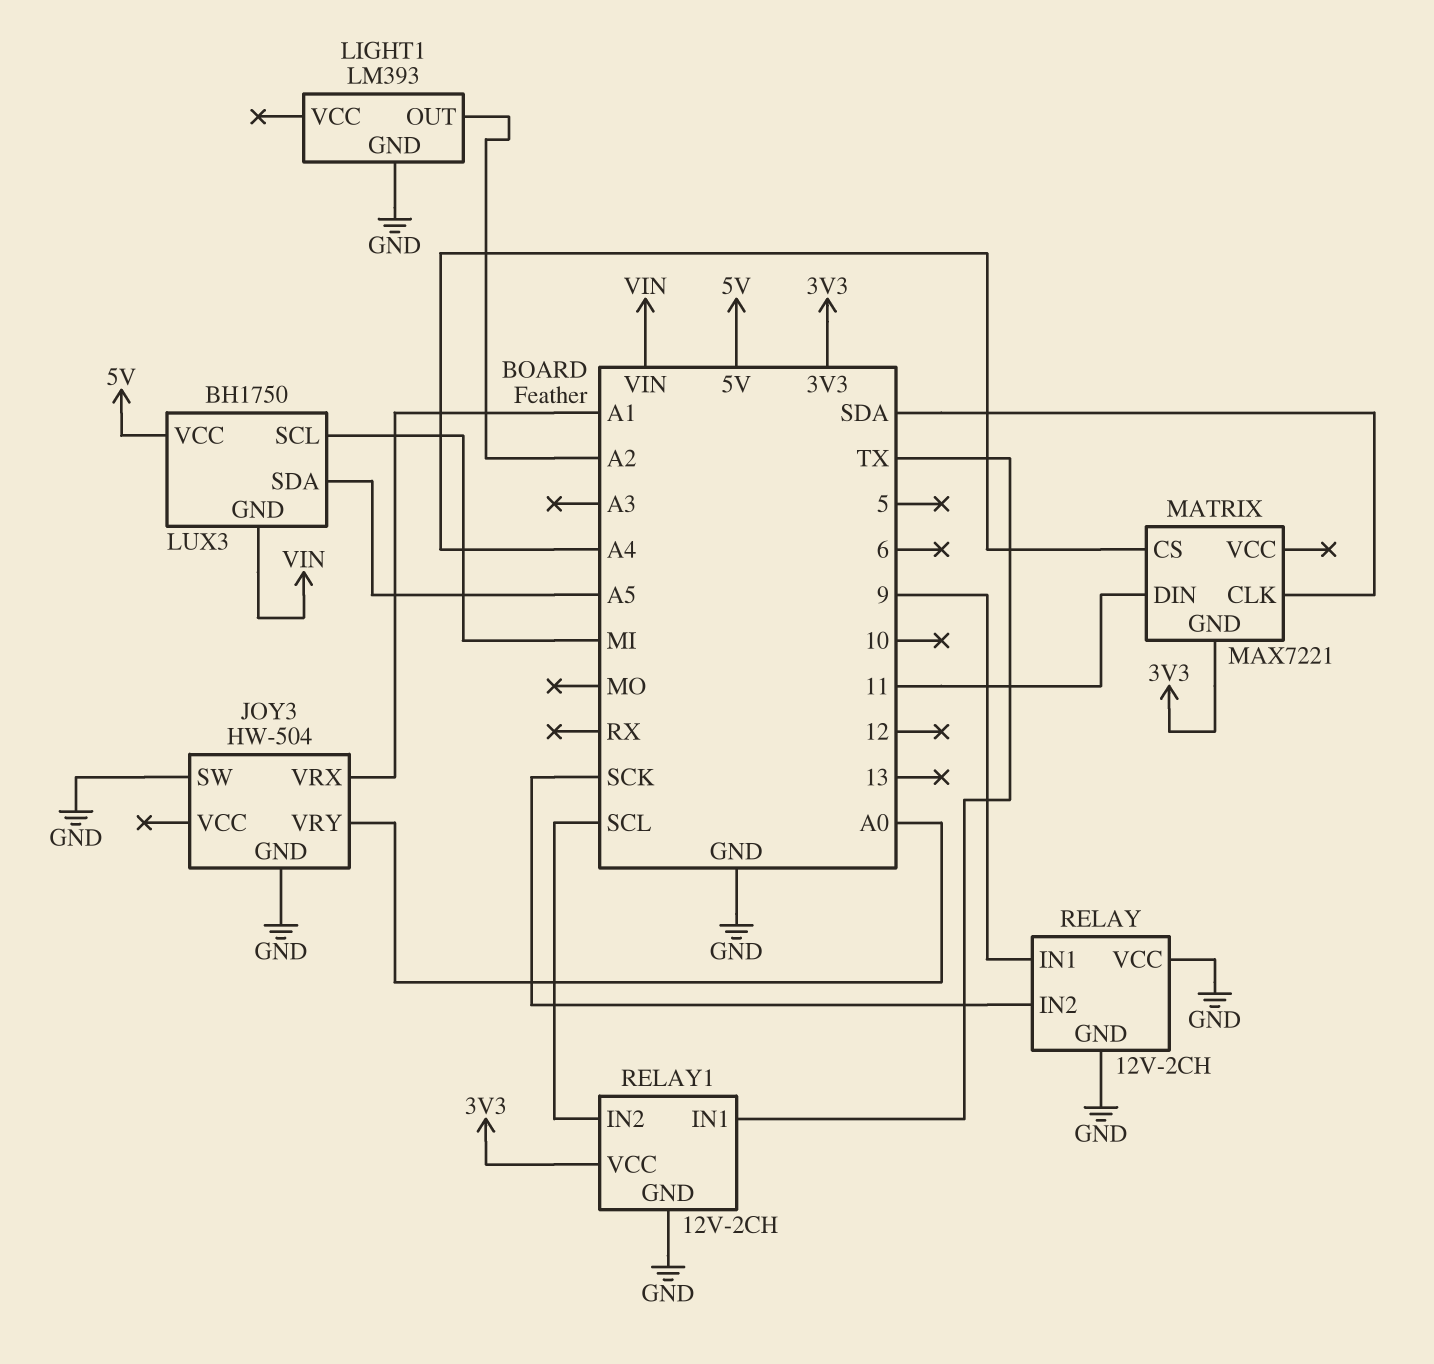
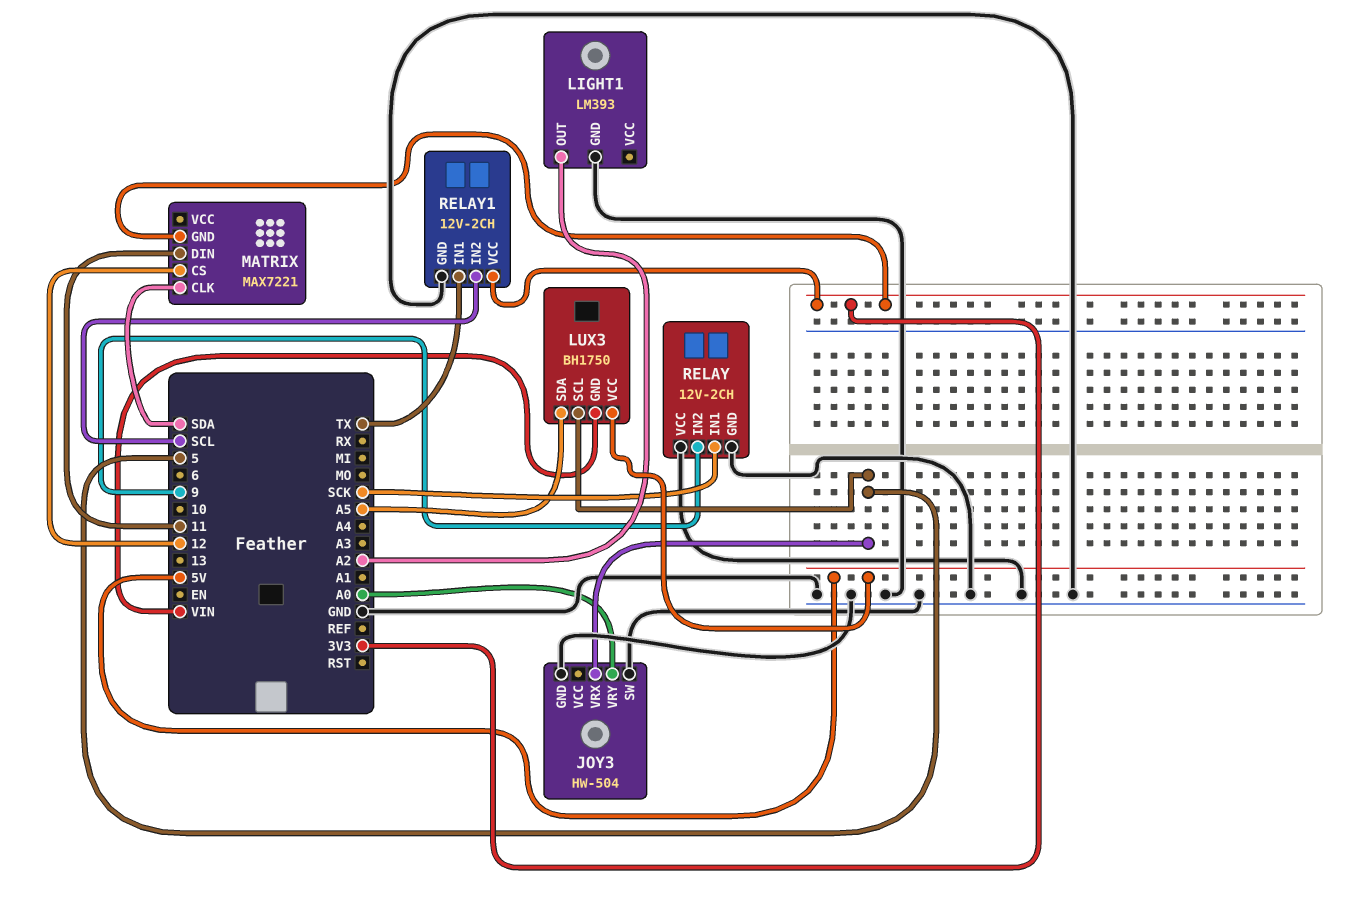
JOY3 pin VRX: A1 -> 5
LUX3 pin SCL: MI -> 5
MATRIX pin CS: A4 -> 12
RELAY pin IN1: 9 -> SCK
RELAY pin IN2: SCK -> 9

